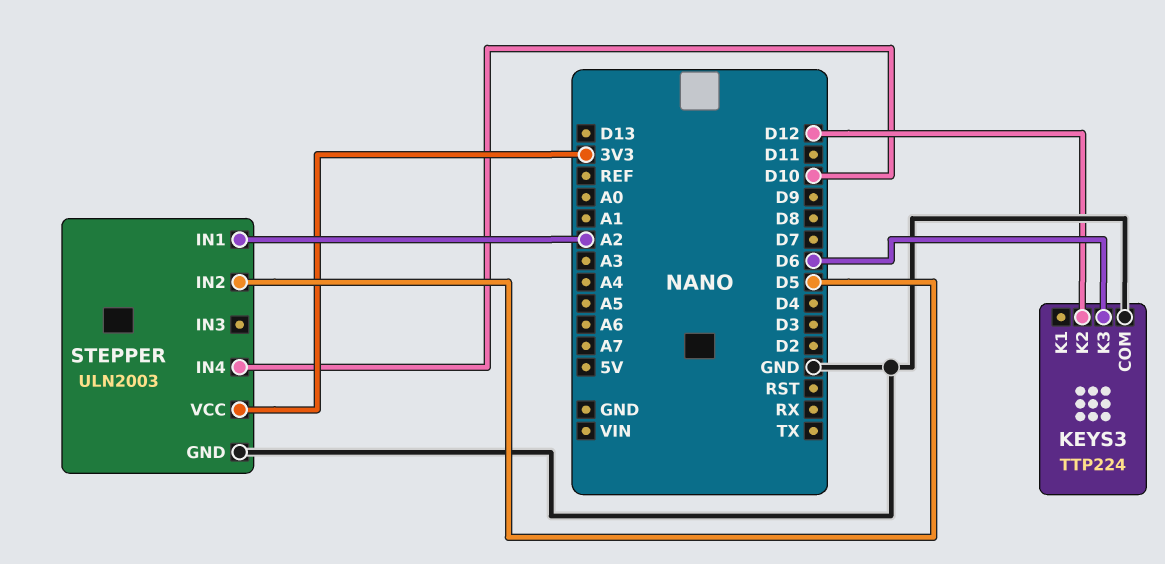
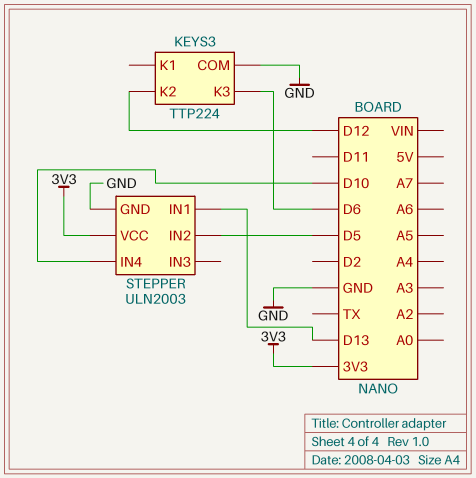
STEPPER pin IN1: A2 -> D13

